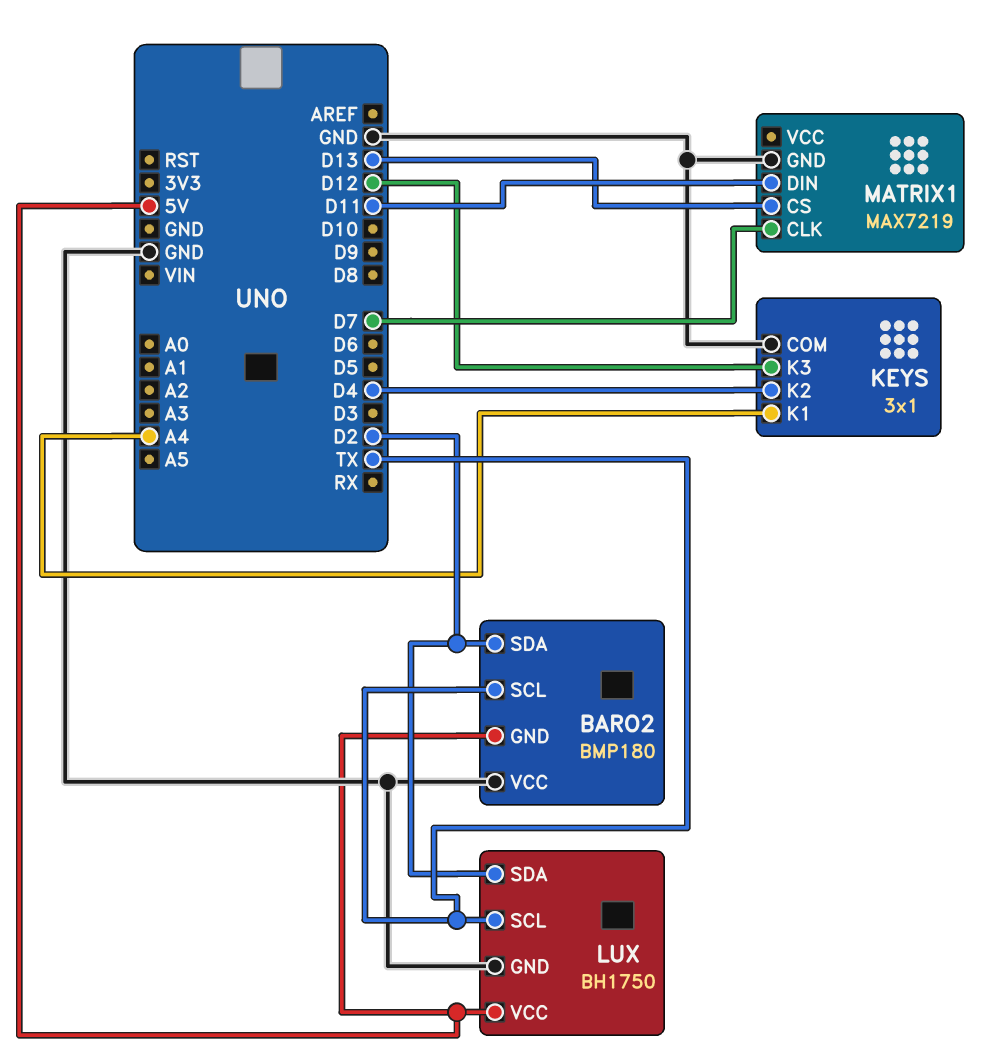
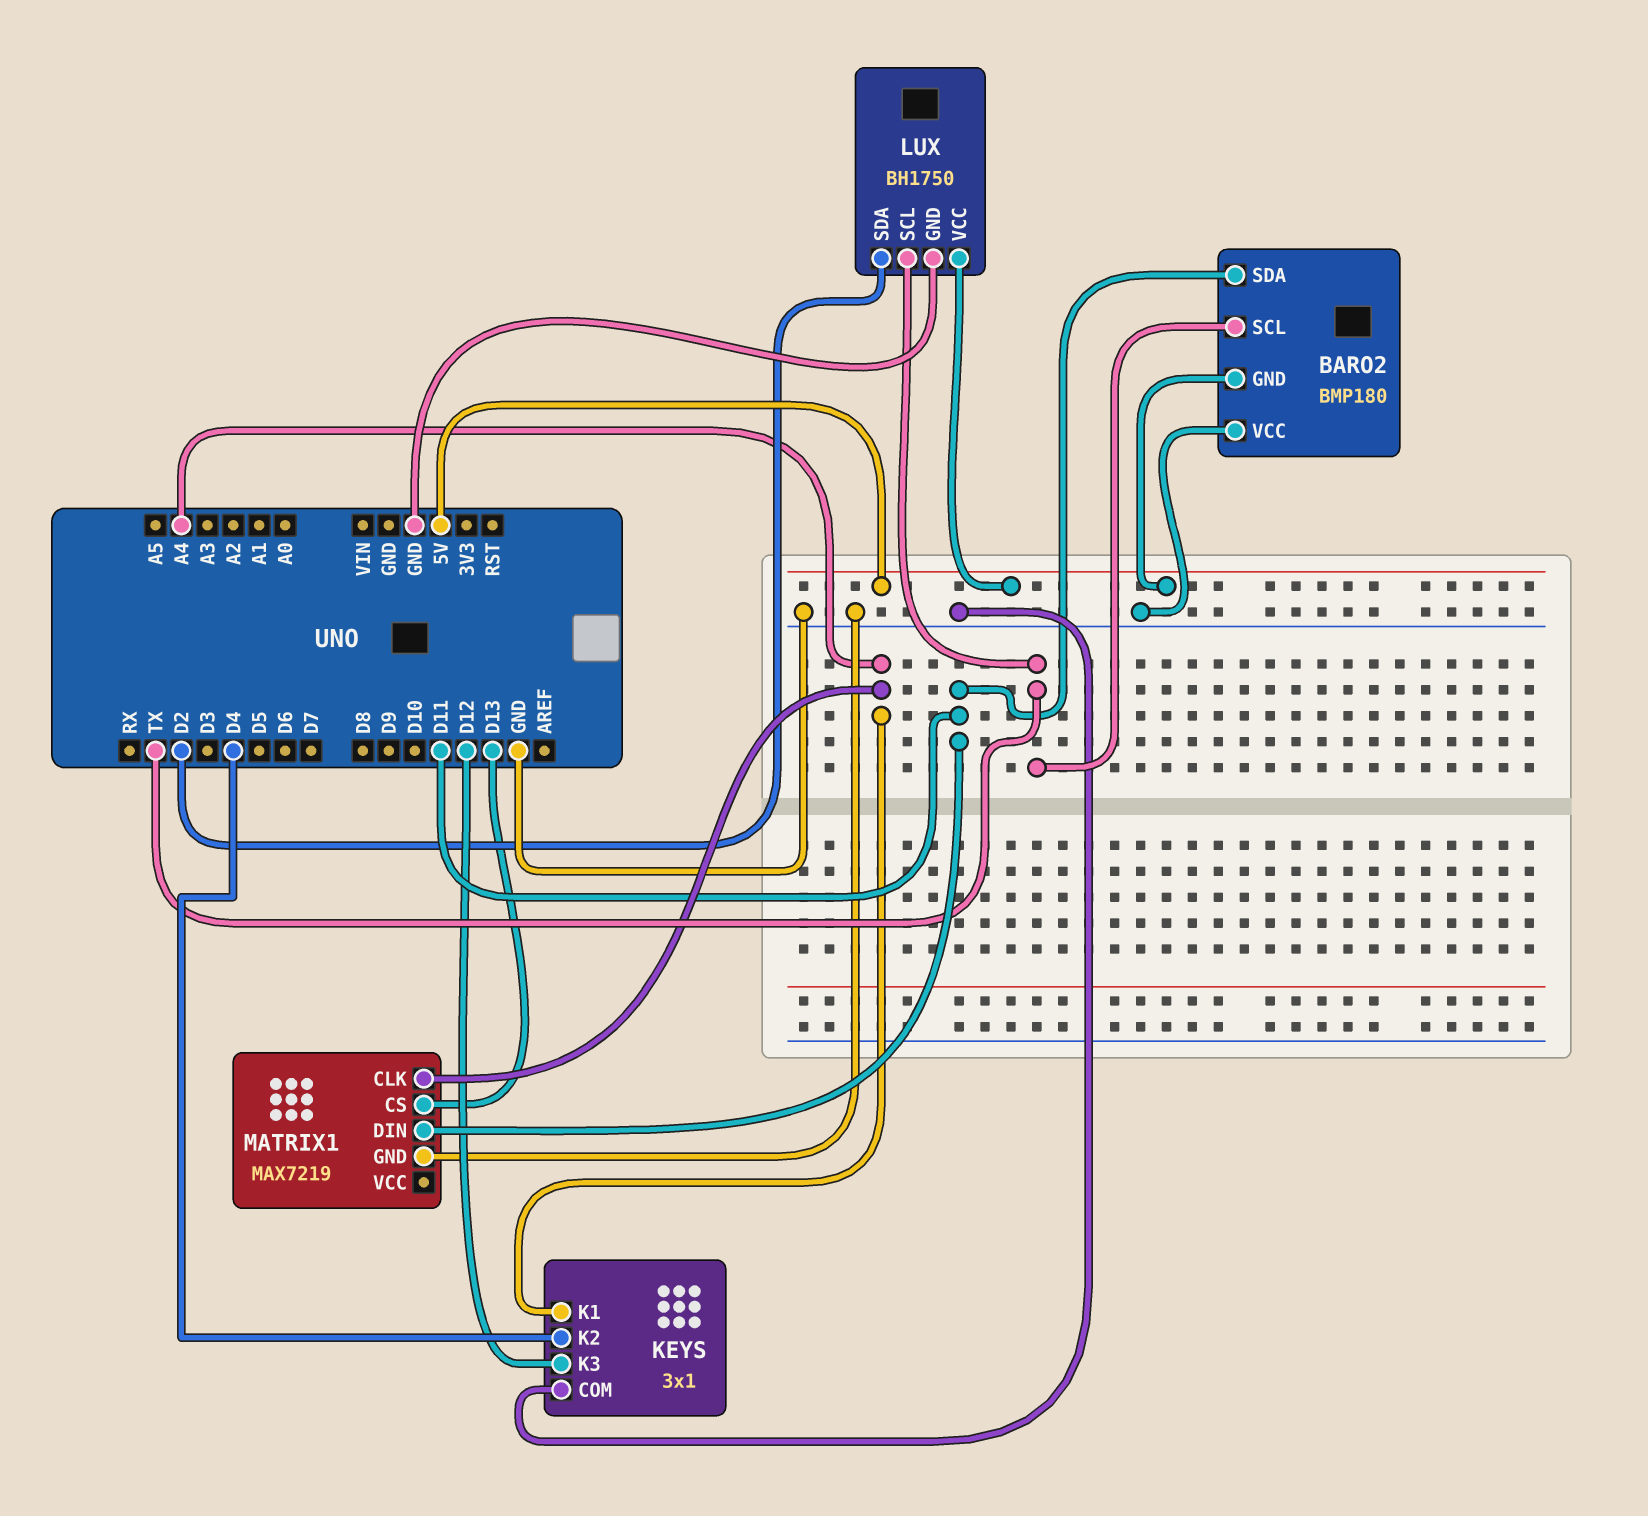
BARO2 pin SDA: D2 -> D11
MATRIX1 pin CLK: D7 -> A4

